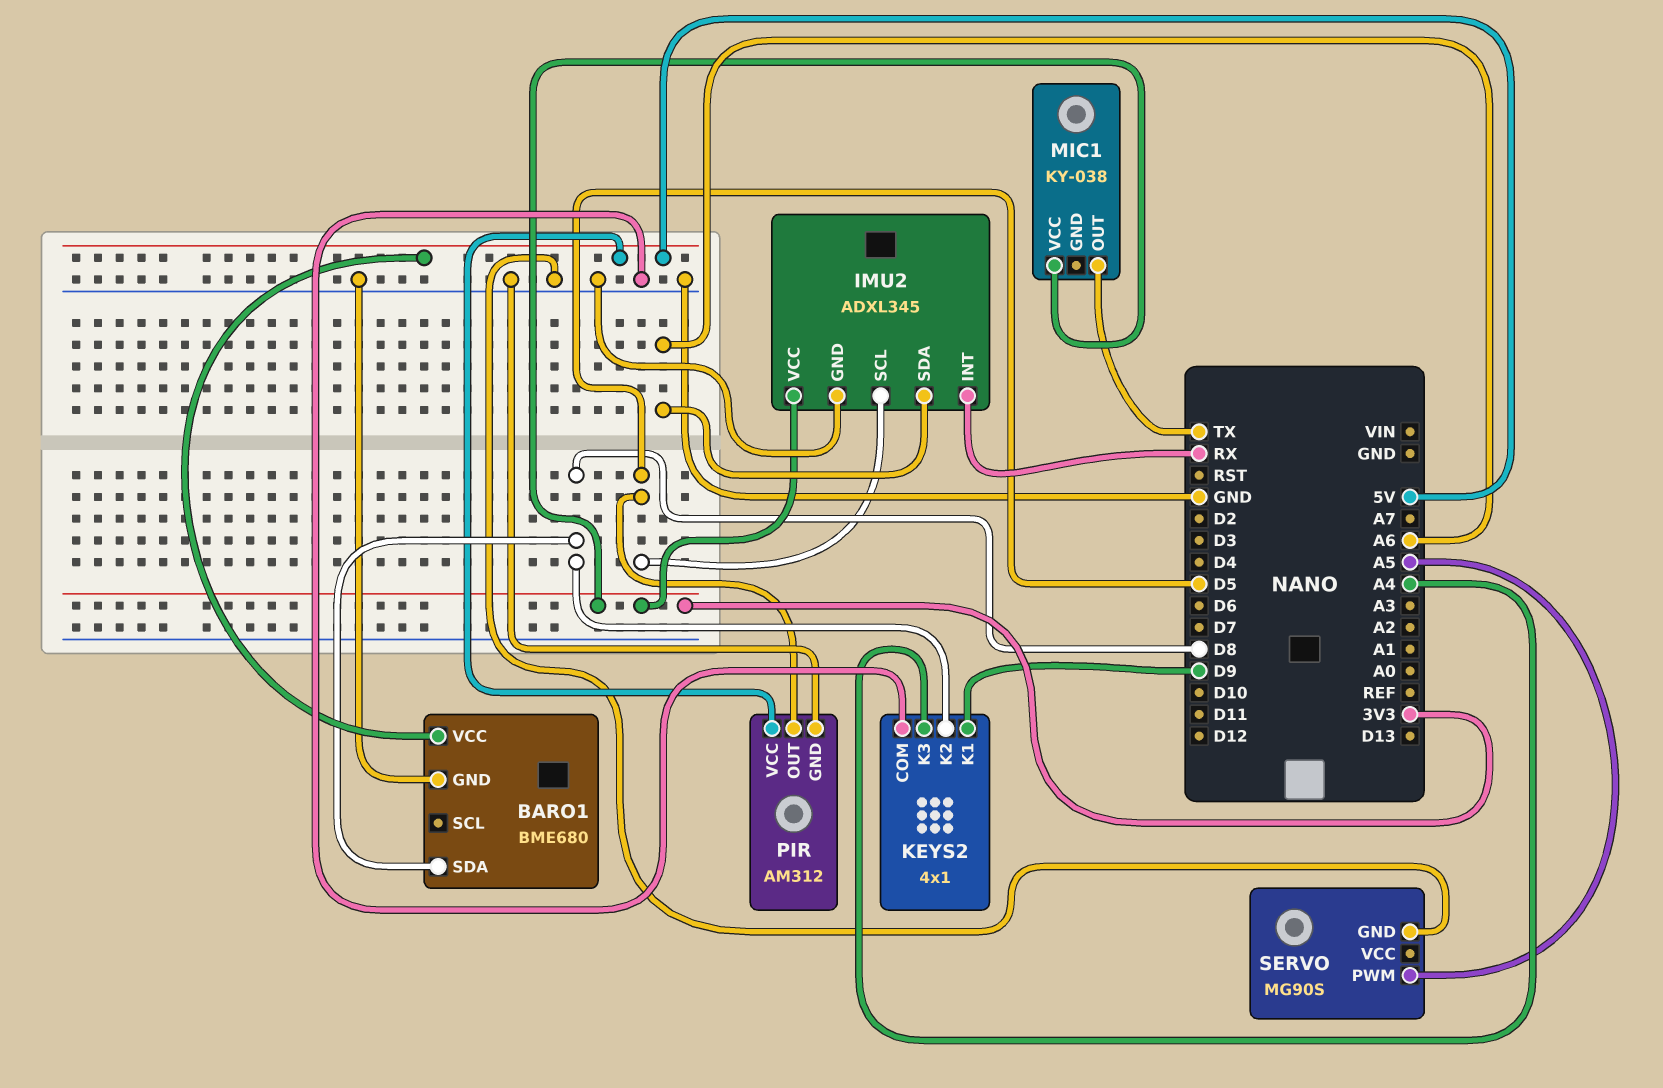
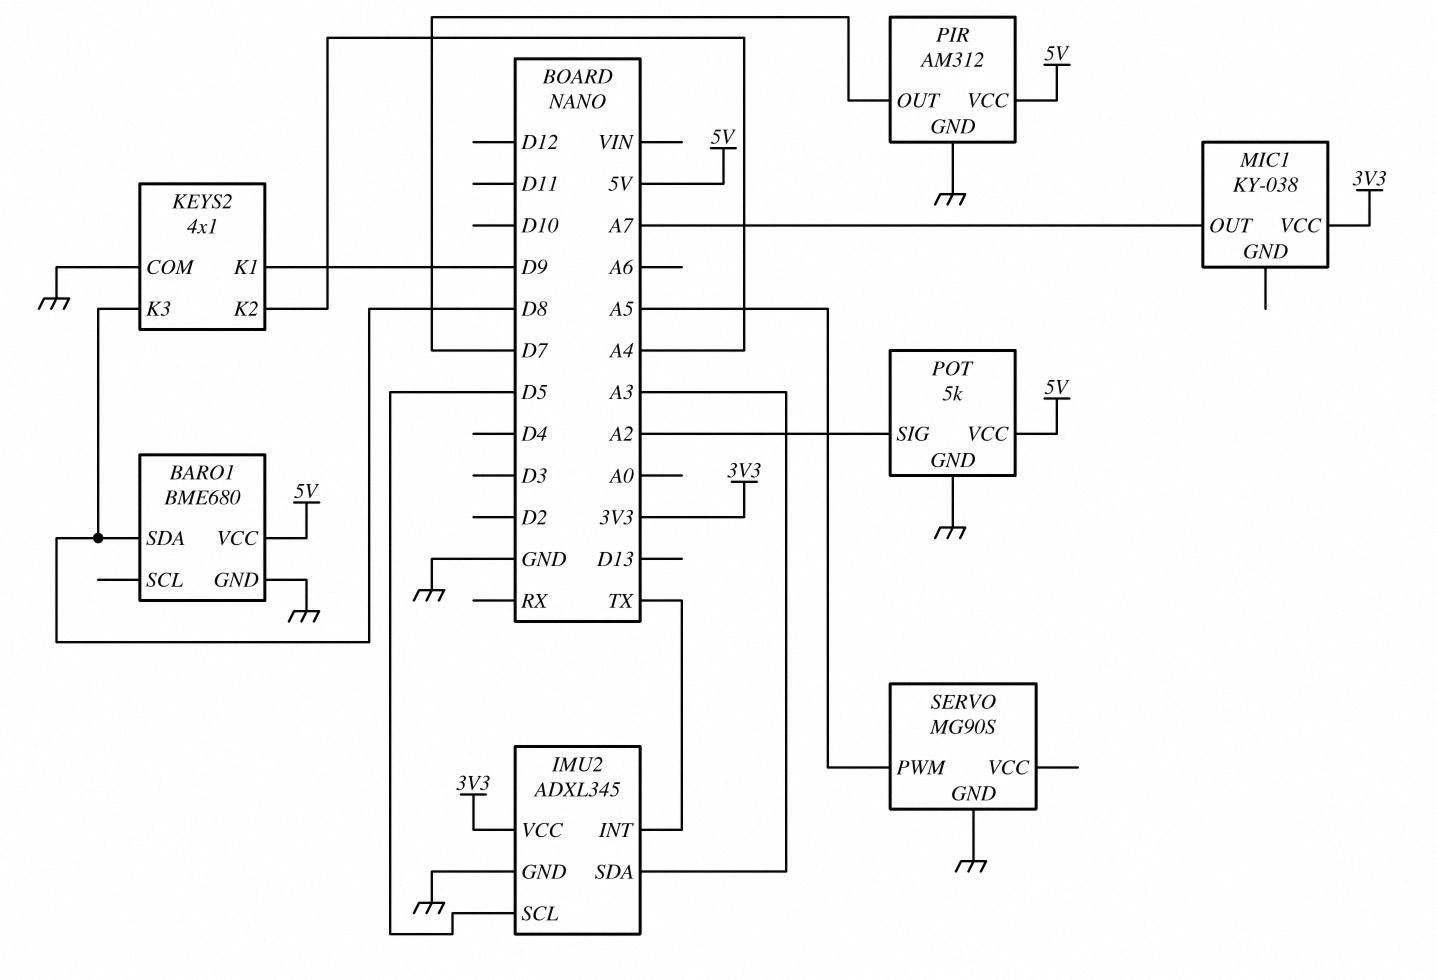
IMU2 pin INT: RX -> TX
IMU2 pin SDA: A6 -> A3
KEYS2 pin K2: D8 -> A4
KEYS2 pin K3: A4 -> D8
MIC1 pin OUT: TX -> A7
PIR pin OUT: D5 -> D7
POT: none -> 5k
POT pin GND: none -> GND
POT pin SIG: none -> A2
POT pin VCC: none -> 5V

